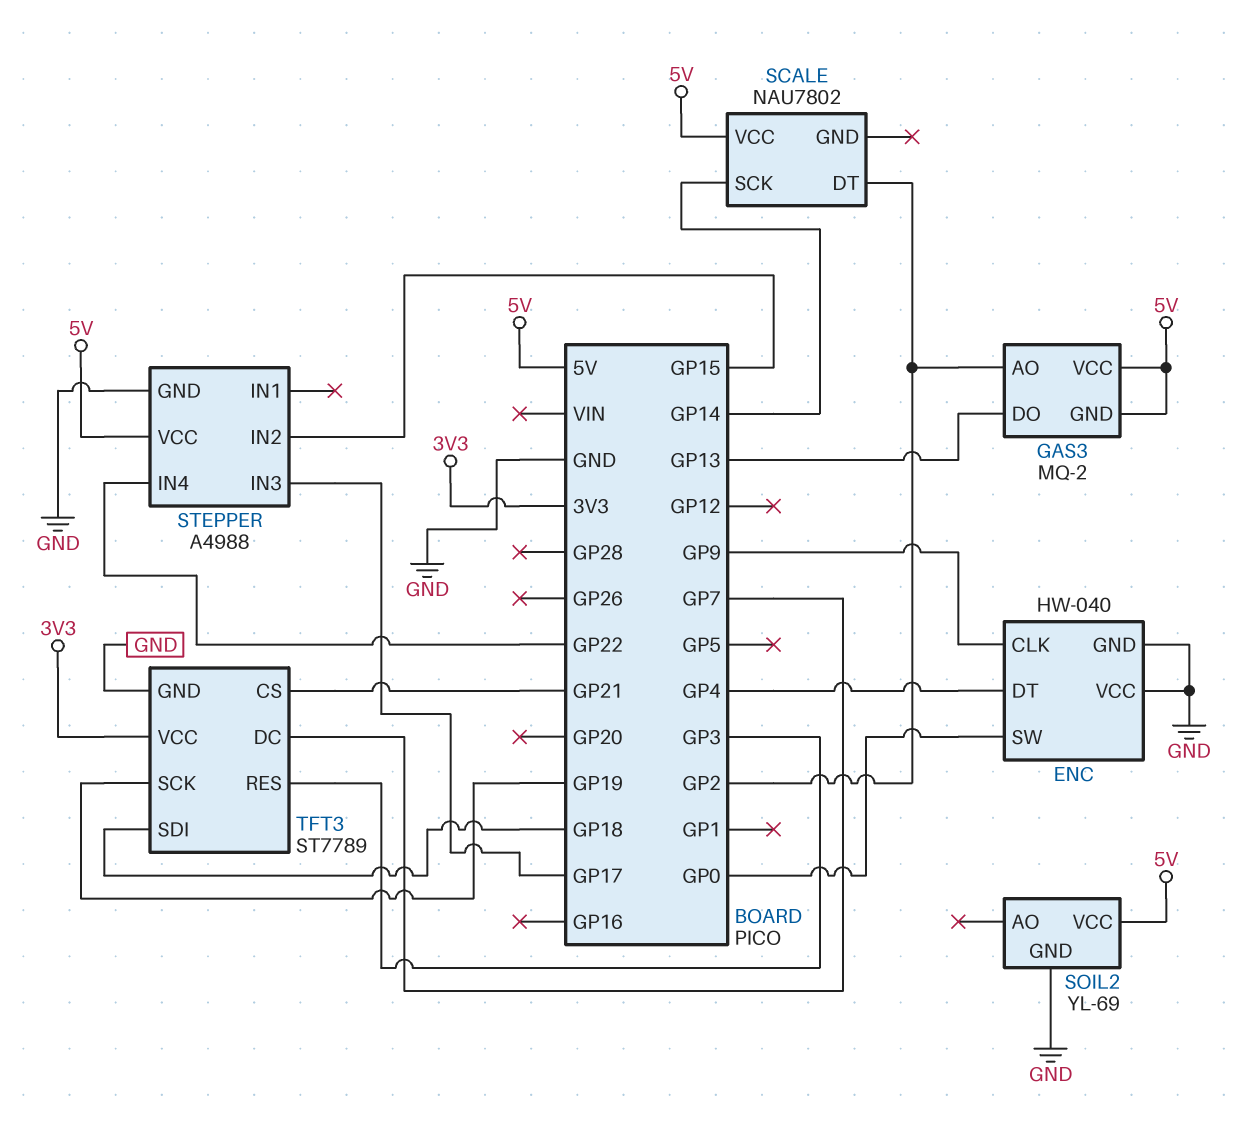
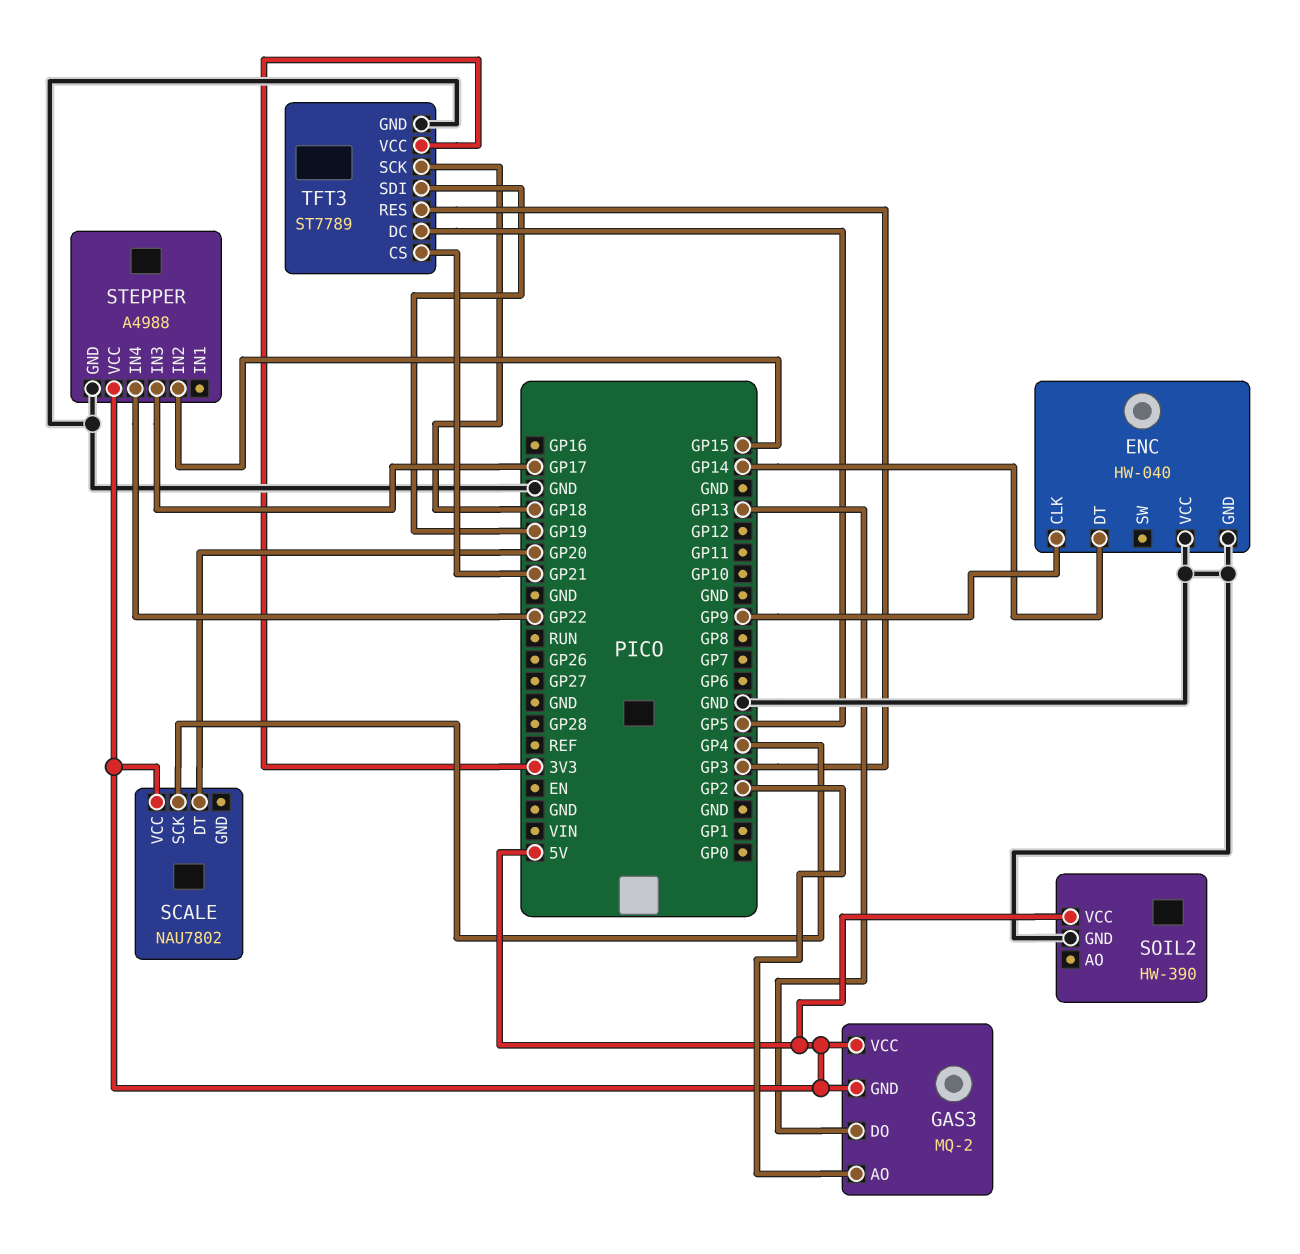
ENC pin DT: GP4 -> GP14
ENC pin SW: GP0 -> none
SCALE pin DT: GP2 -> GP20
SCALE pin SCK: GP14 -> GP4
SOIL2: YL-69 -> HW-390
TFT3 pin DC: GP7 -> GP5
TFT3 pin SCK: GP19 -> GP18
TFT3 pin SDI: GP18 -> GP19

